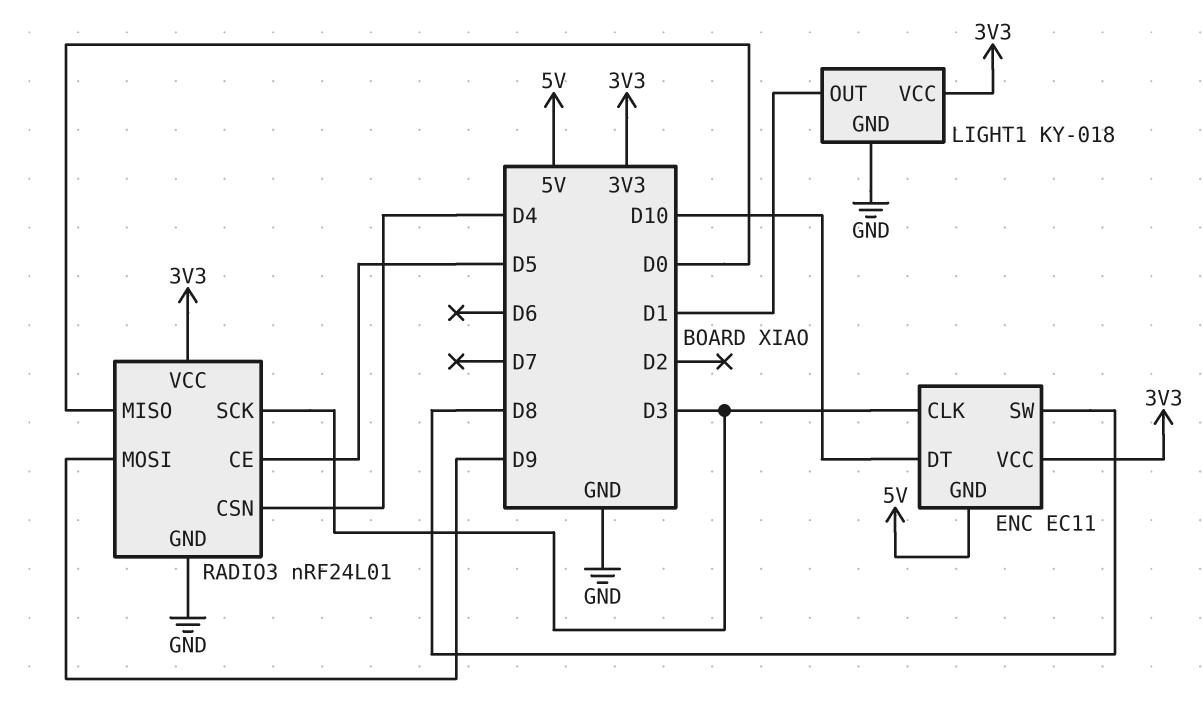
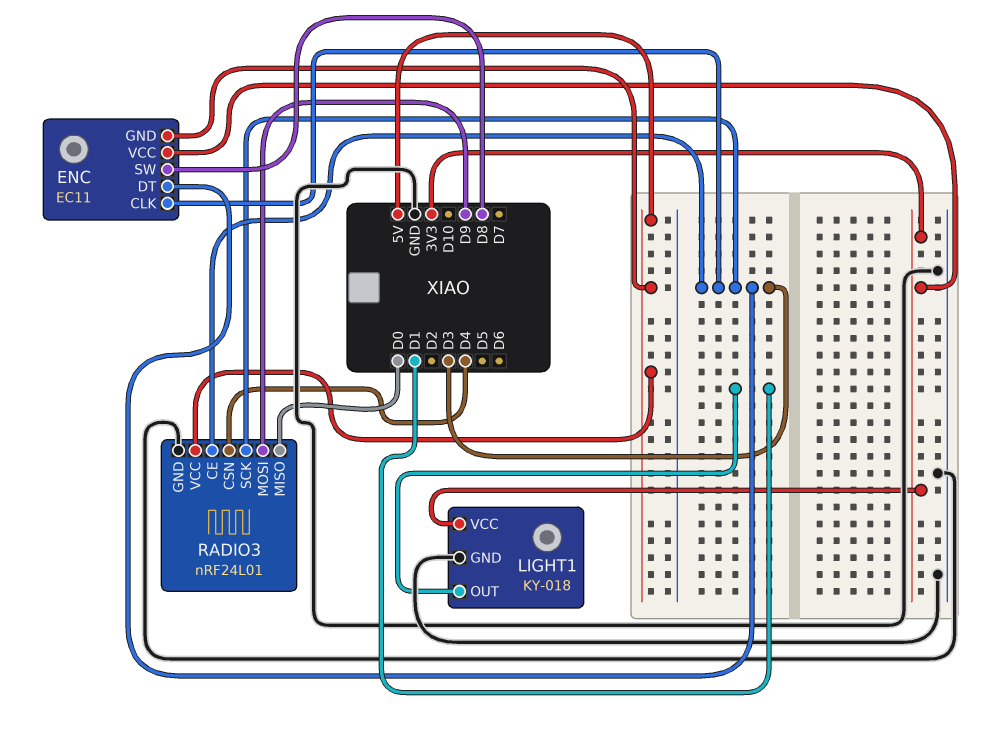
ENC pin DT: D10 -> D3
RADIO3 pin CE: D5 -> D3
RADIO3 pin VCC: 3V3 -> 5V

